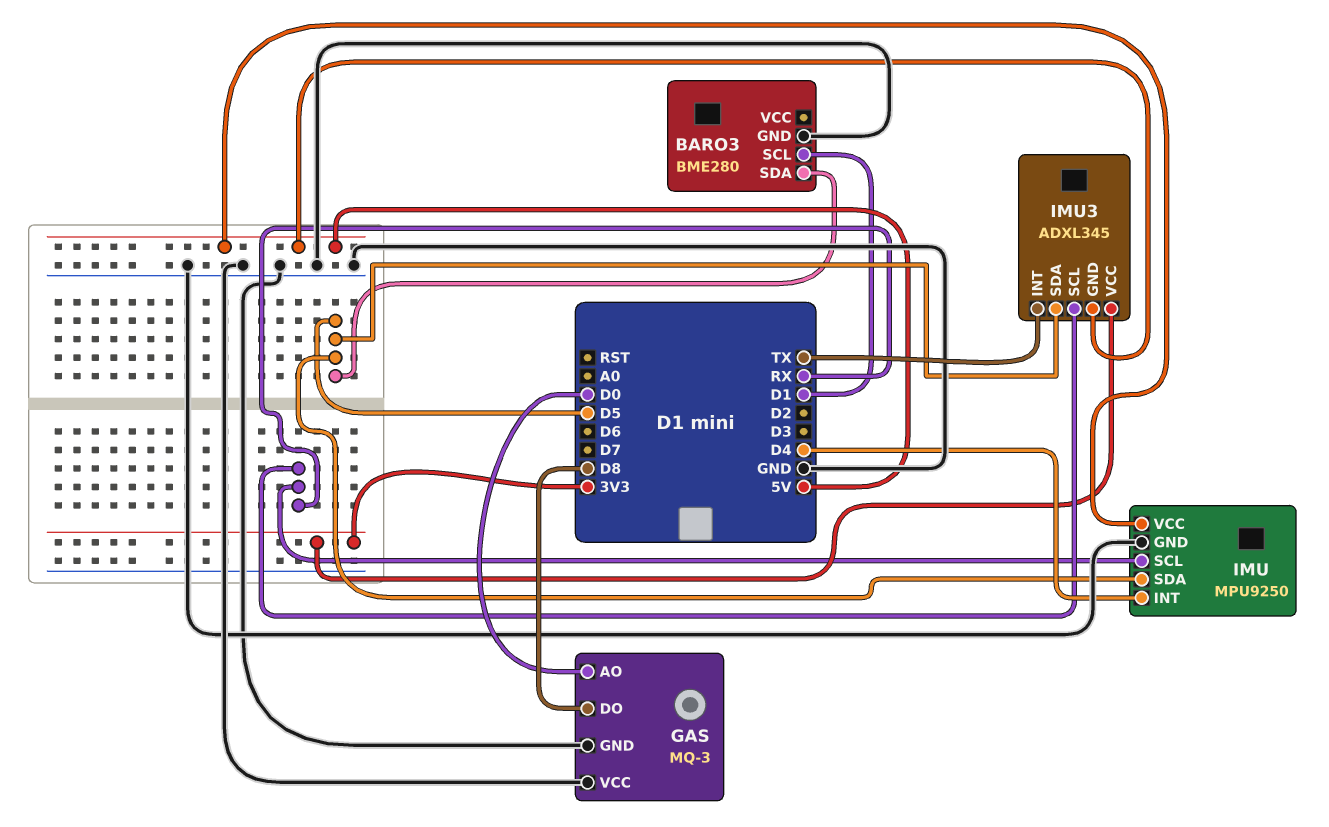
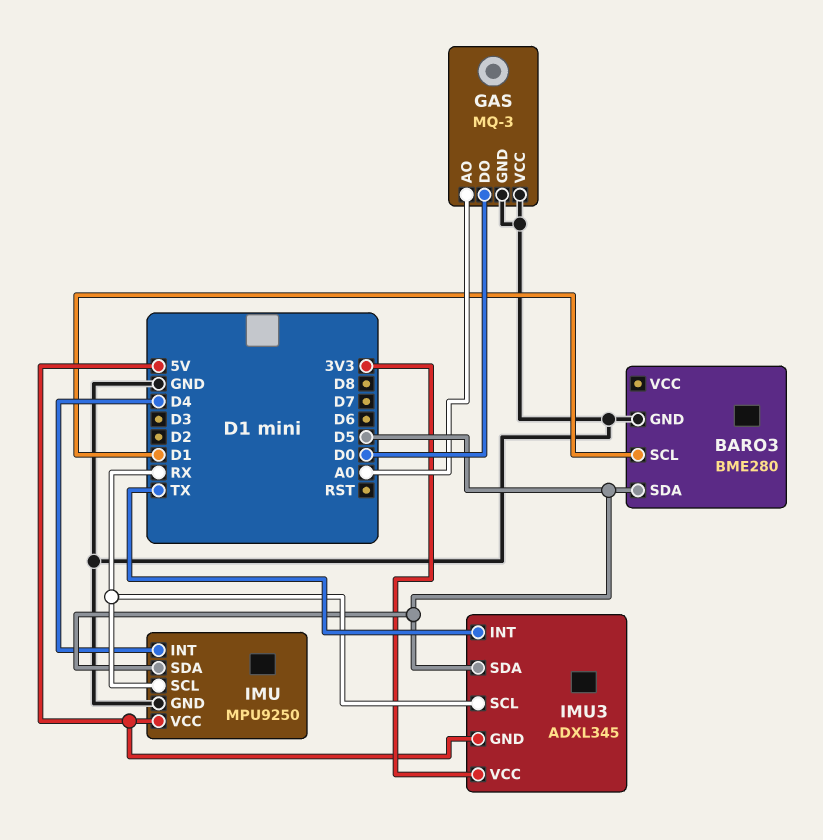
GAS pin AO: D0 -> A0
GAS pin DO: D8 -> D0

